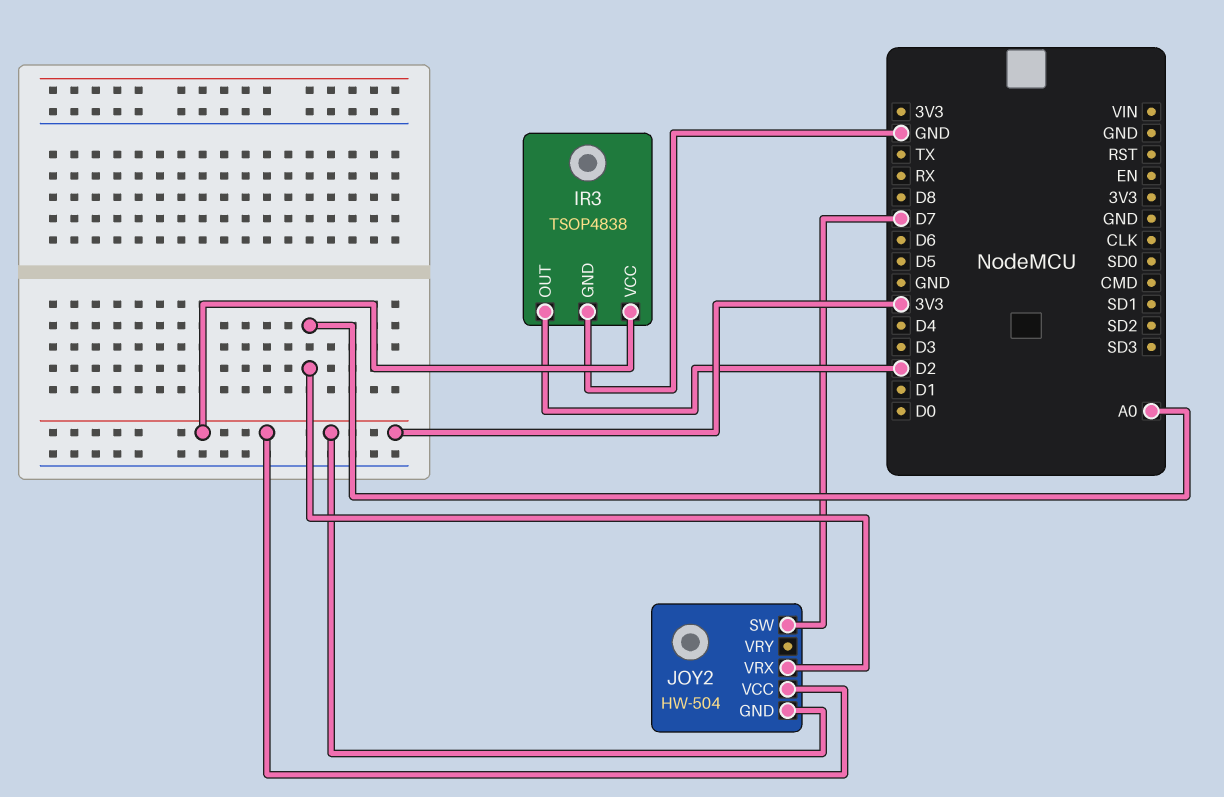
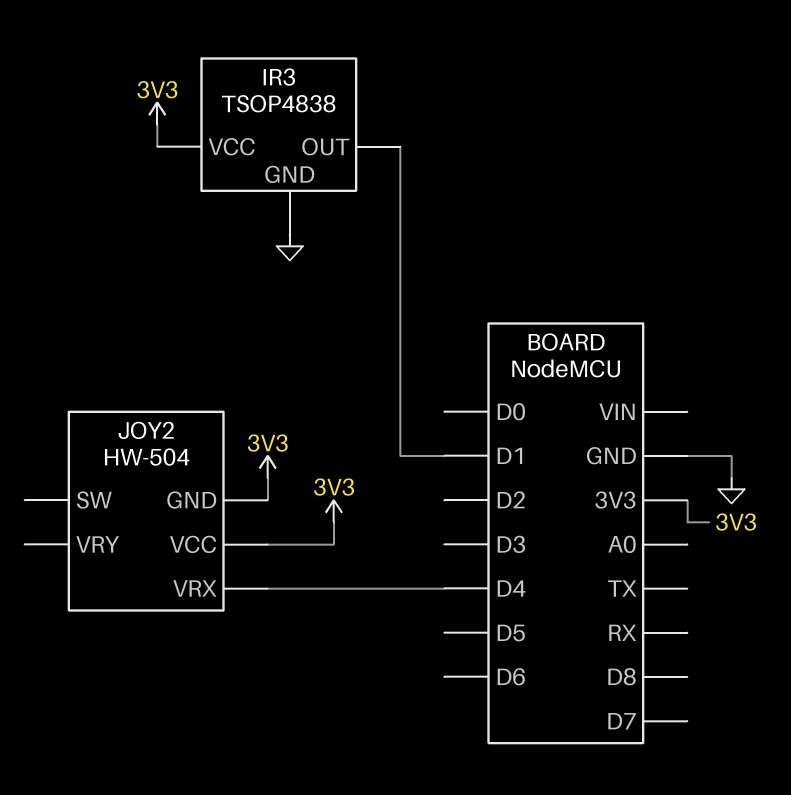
IR3 pin OUT: D2 -> D1
JOY2 pin SW: D7 -> none
JOY2 pin VRX: A0 -> D4

